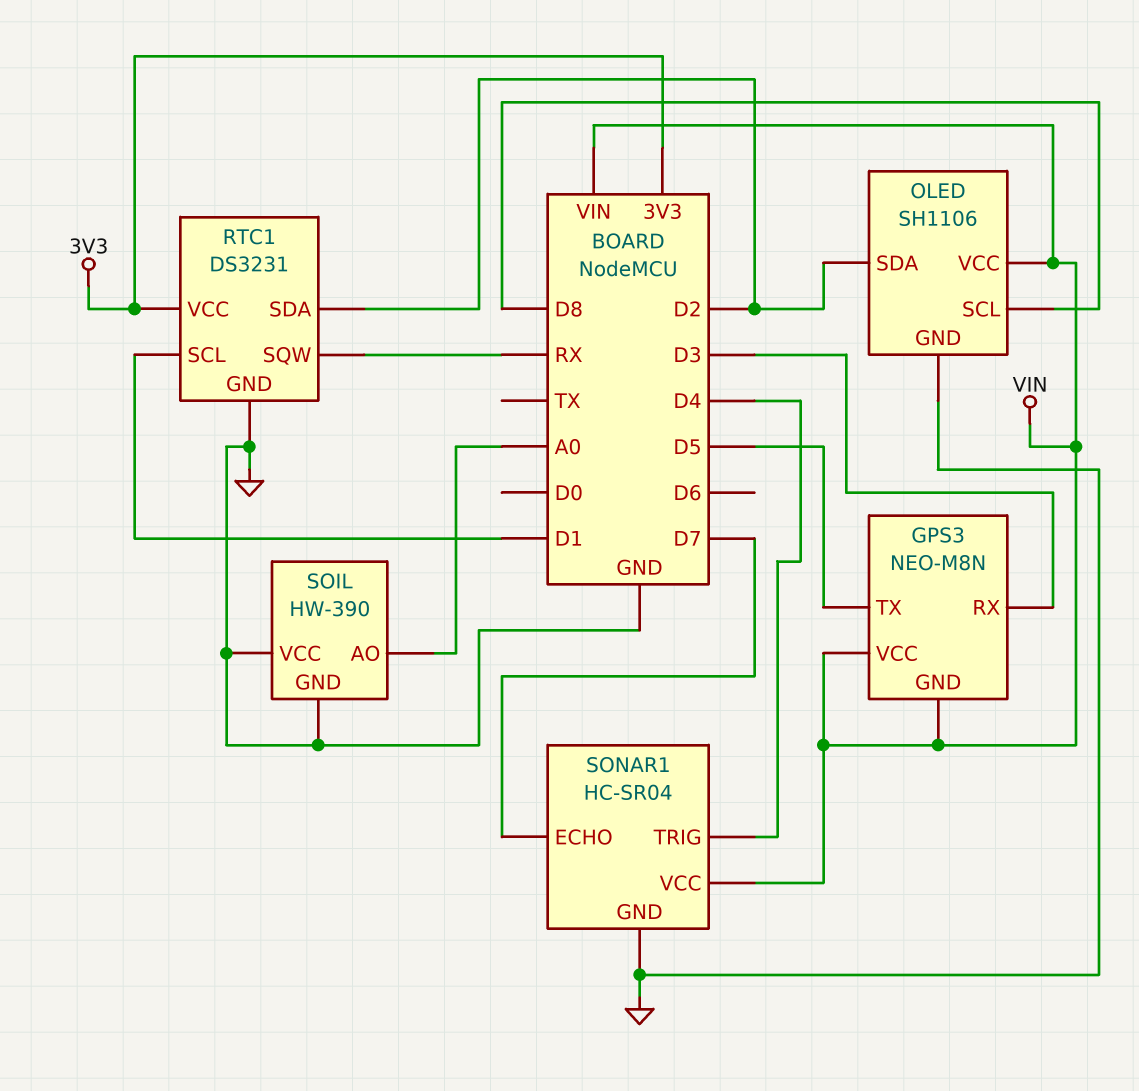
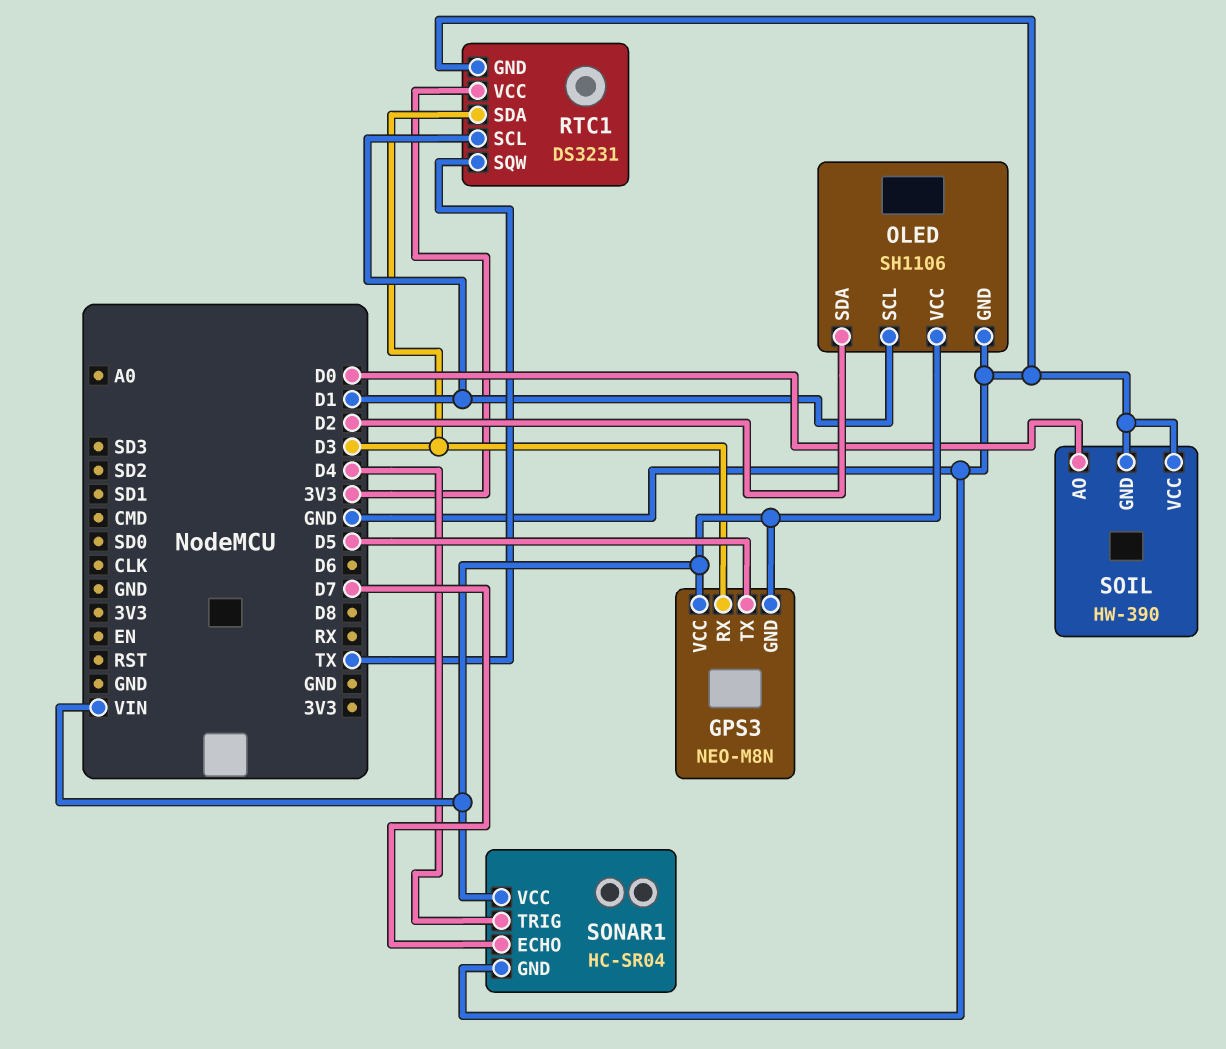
OLED pin SCL: D8 -> D1
RTC1 pin SDA: D2 -> D3
RTC1 pin SQW: RX -> TX
SOIL pin AO: A0 -> D0

